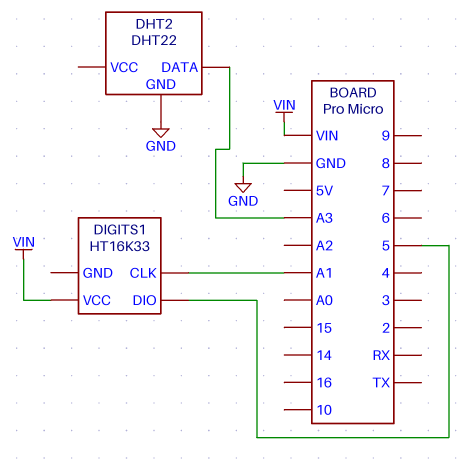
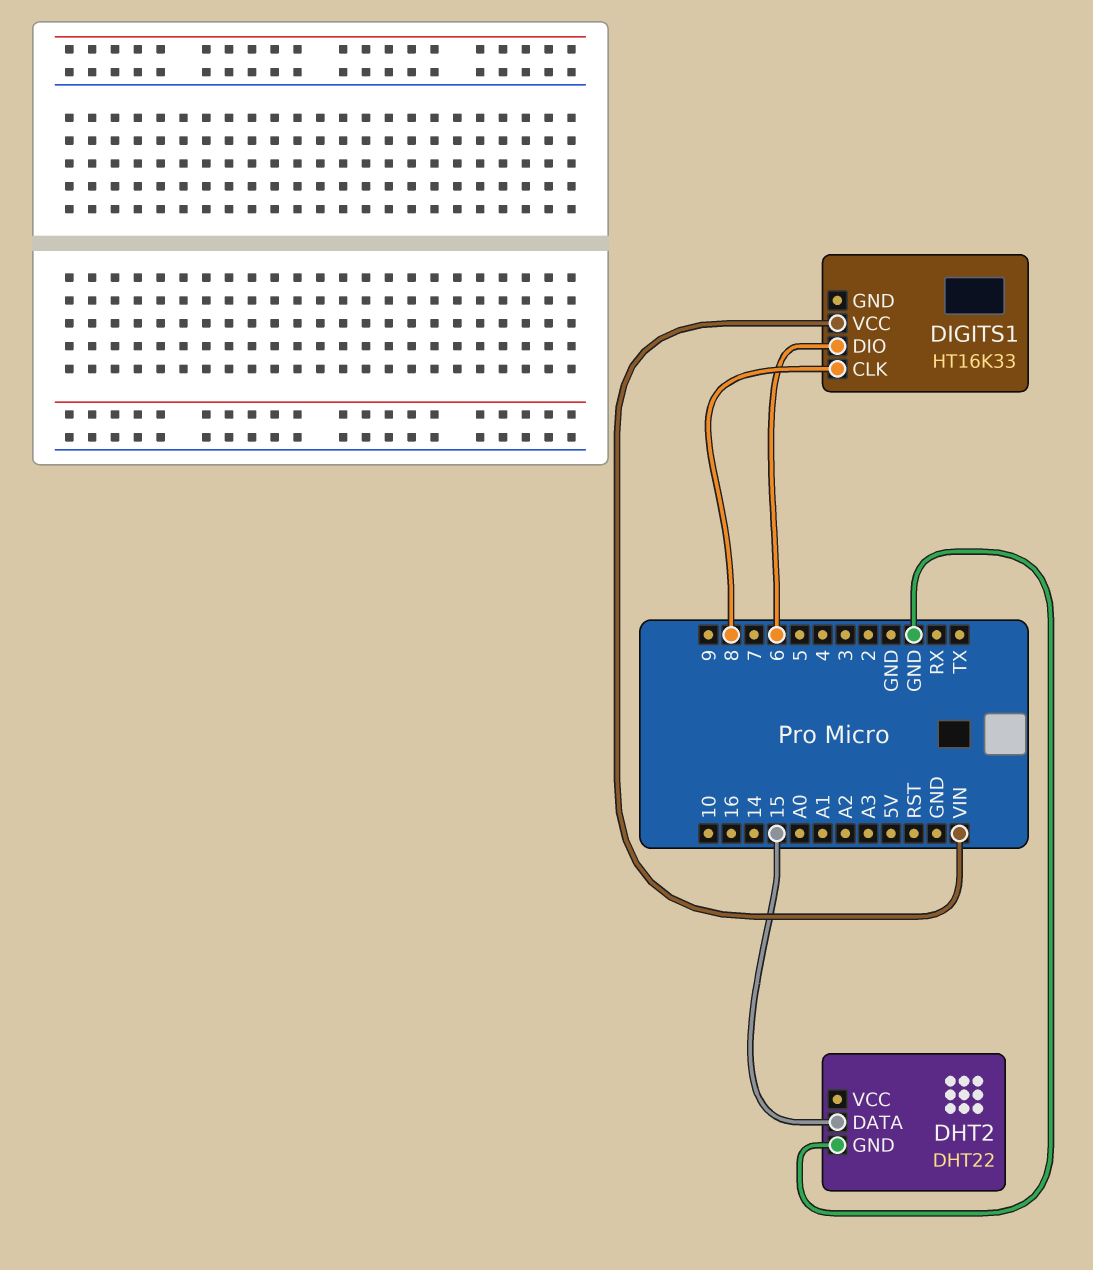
DHT2 pin DATA: A3 -> 15
DIGITS1 pin CLK: A1 -> 8
DIGITS1 pin DIO: 5 -> 6

